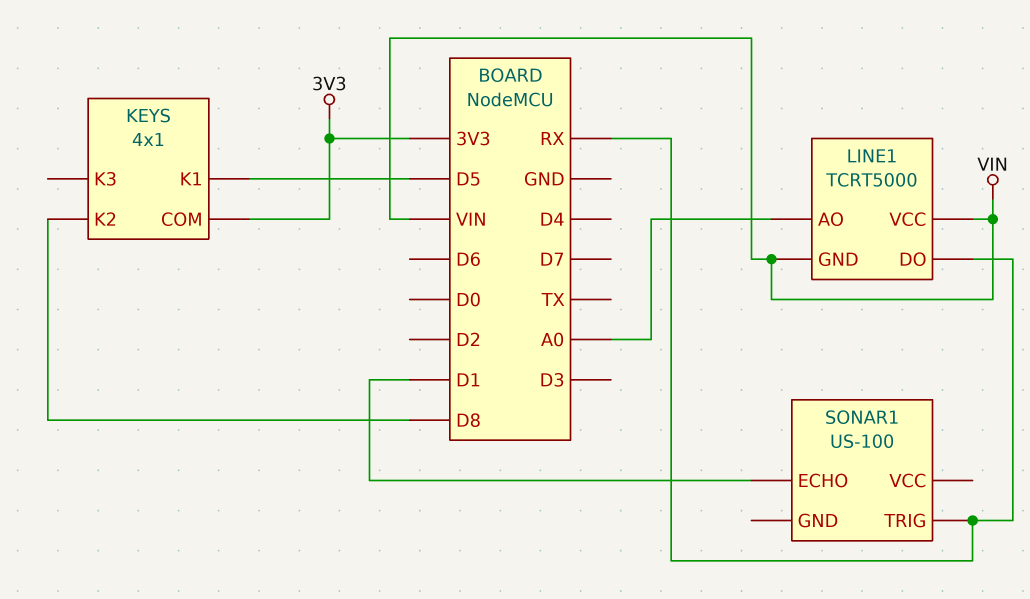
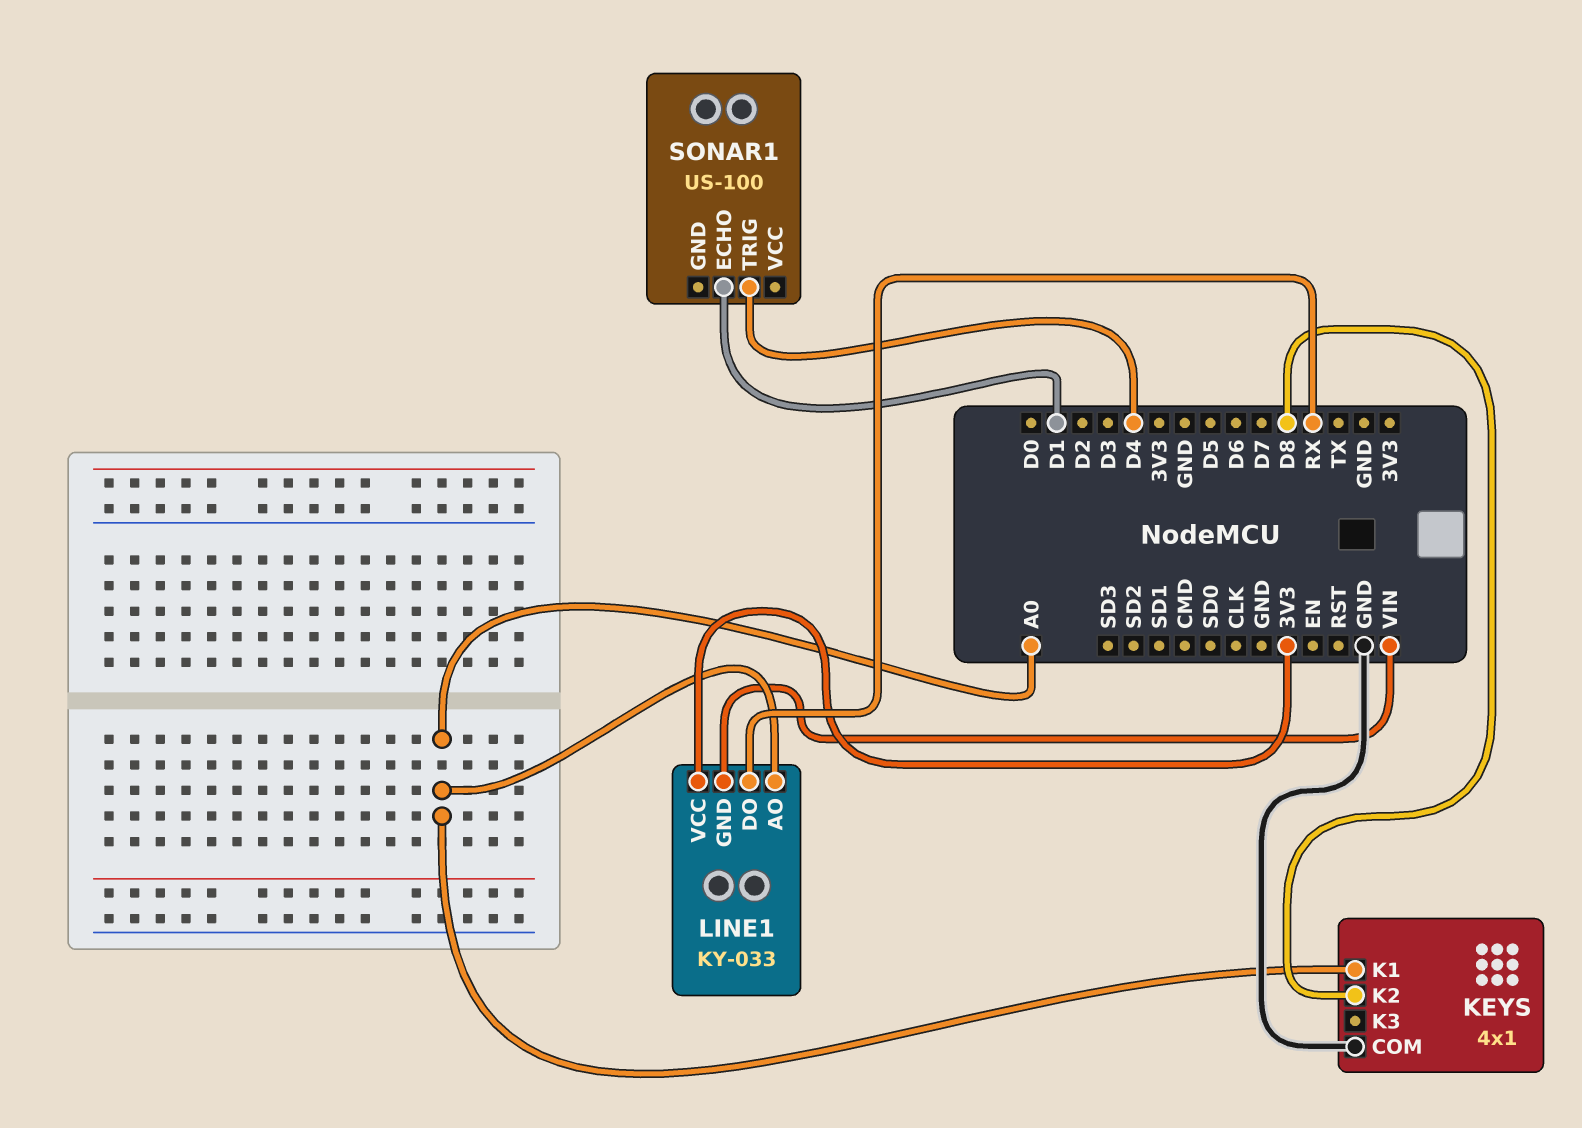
KEYS pin COM: 3V3 -> GND
KEYS pin K1: D5 -> A0
LINE1: TCRT5000 -> KY-033
LINE1 pin VCC: VIN -> 3V3
SONAR1 pin TRIG: RX -> D4

